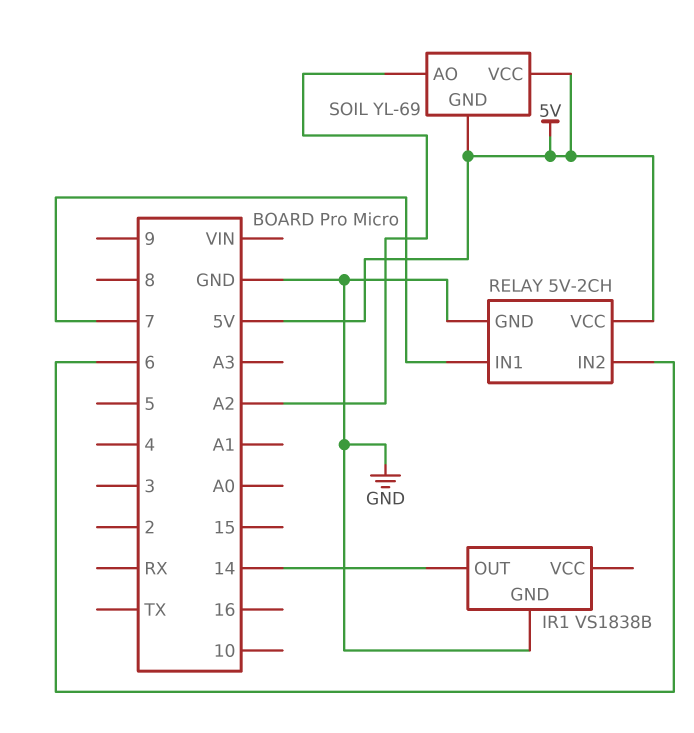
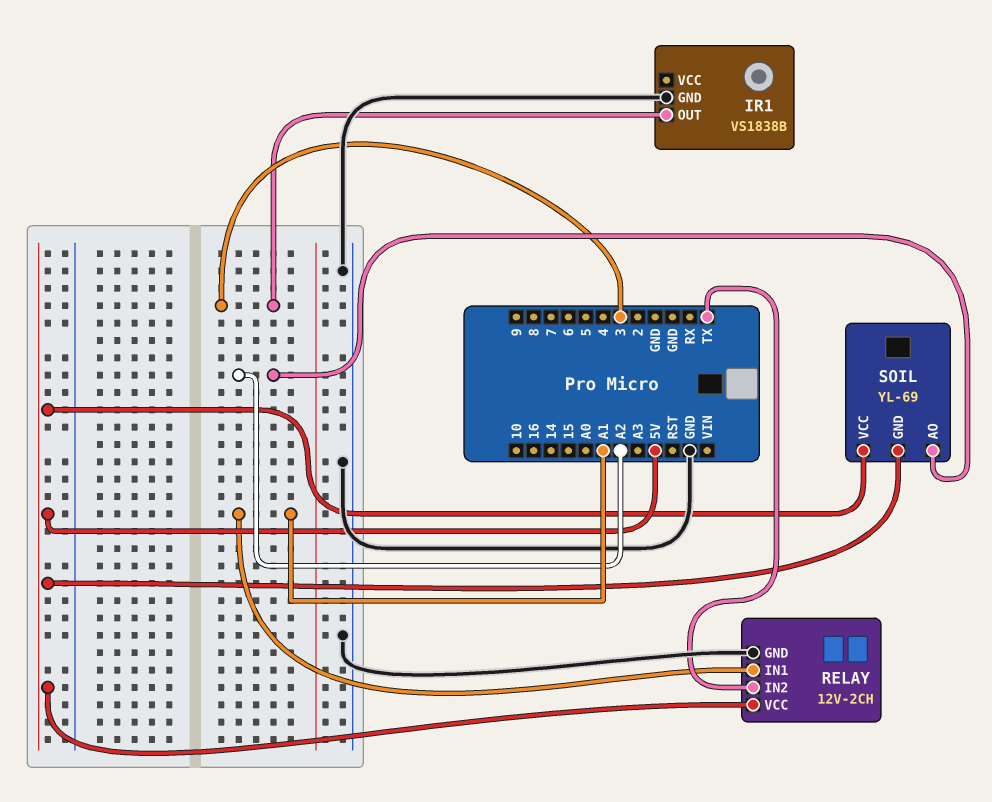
IR1 pin OUT: 14 -> 3
RELAY: 5V-2CH -> 12V-2CH
RELAY pin IN1: 7 -> A1
RELAY pin IN2: 6 -> TX

